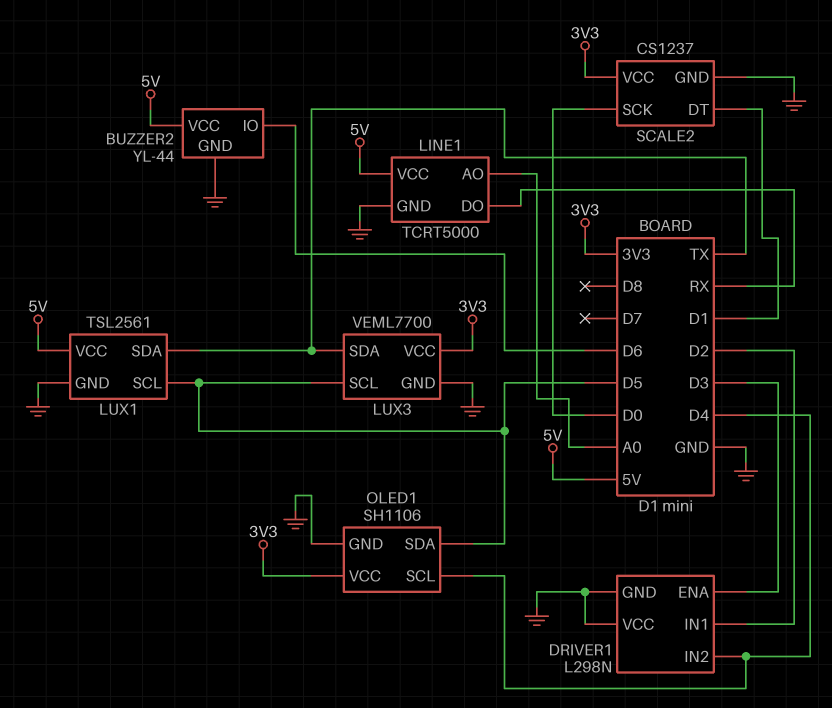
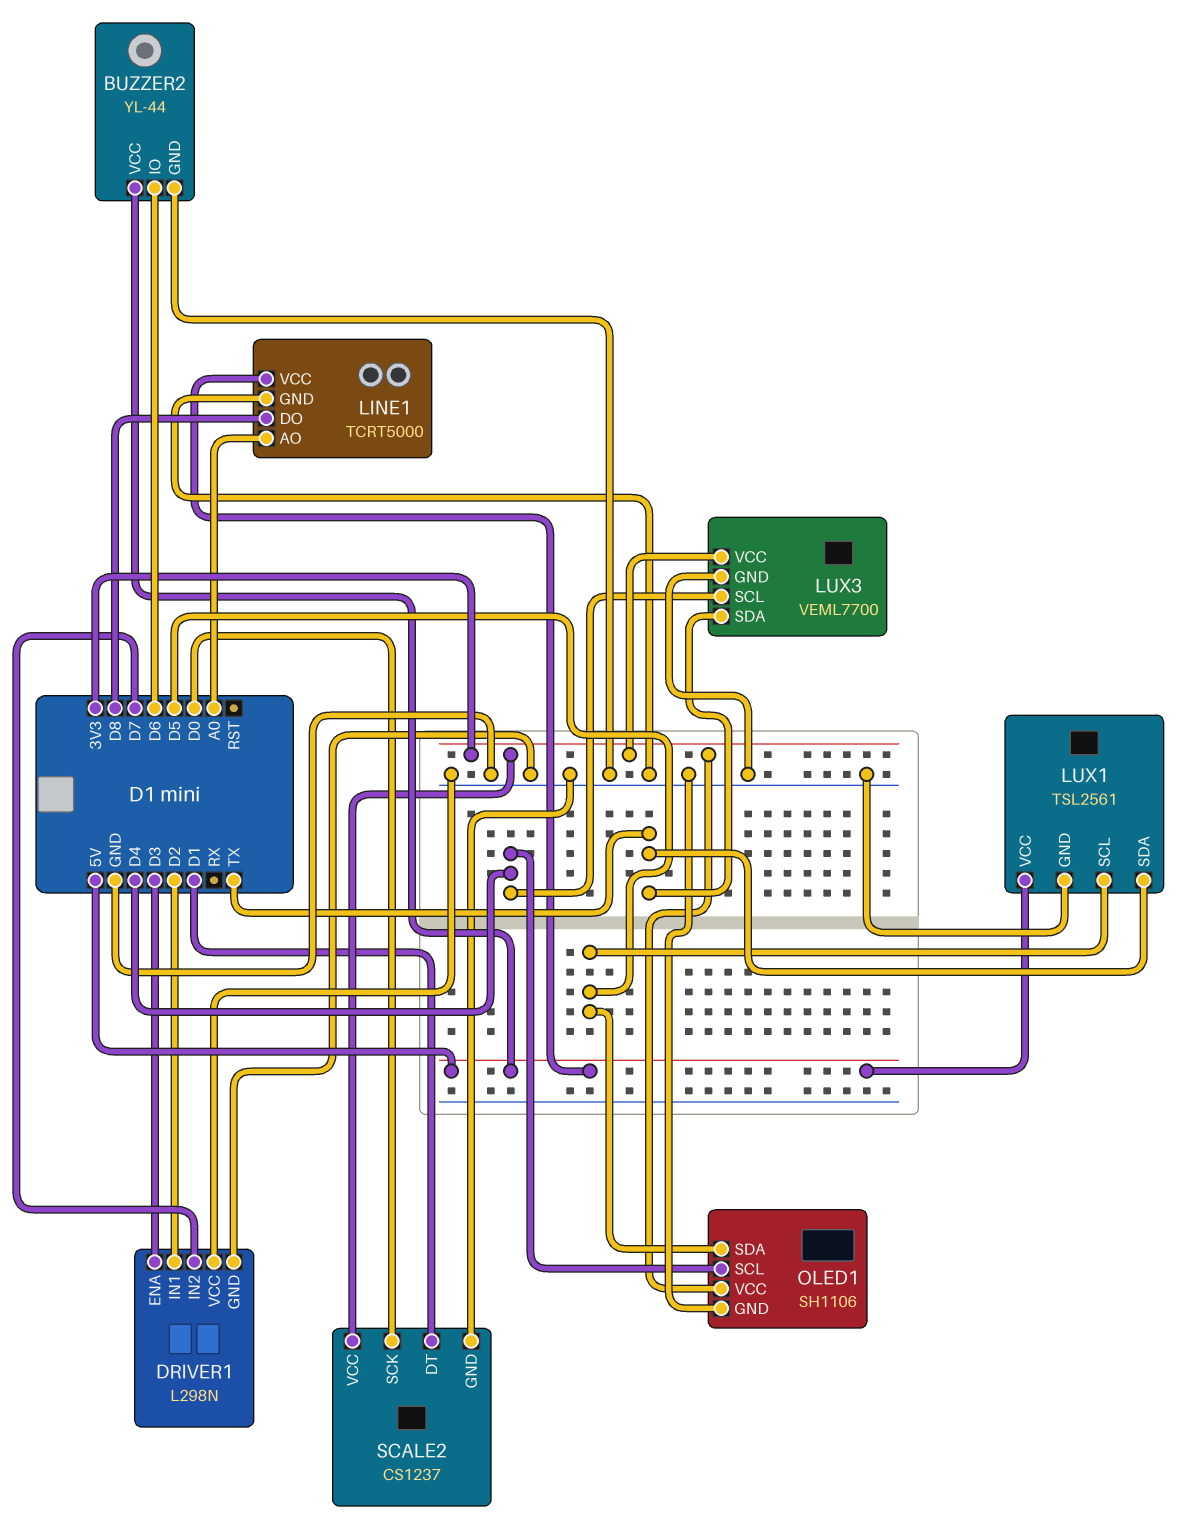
DRIVER1 pin IN2: D4 -> D7
LINE1 pin DO: RX -> D8
LUX3 pin SCL: D5 -> D4

